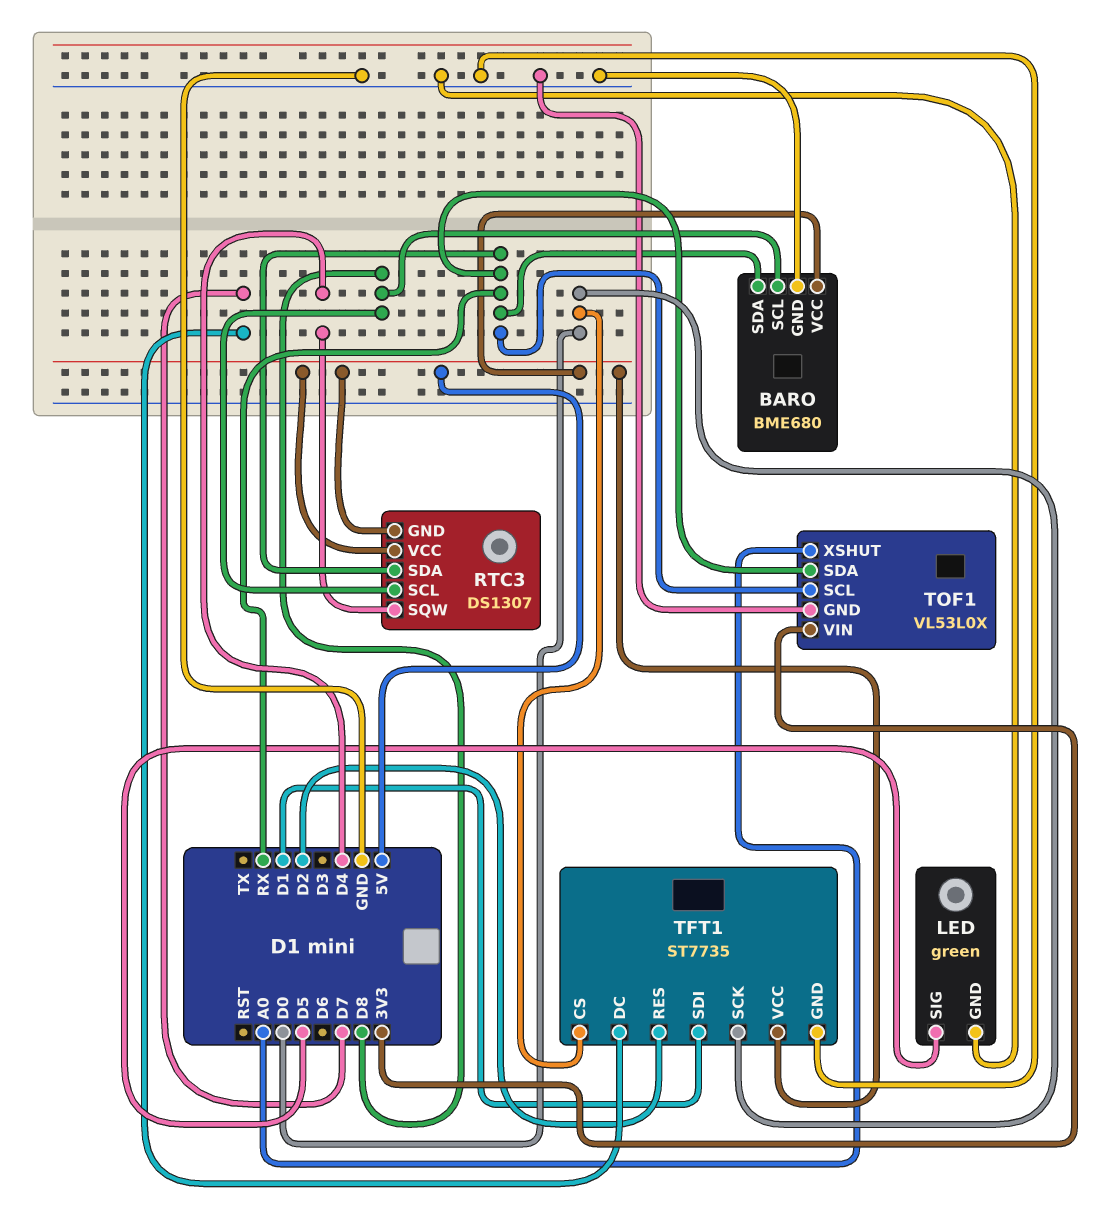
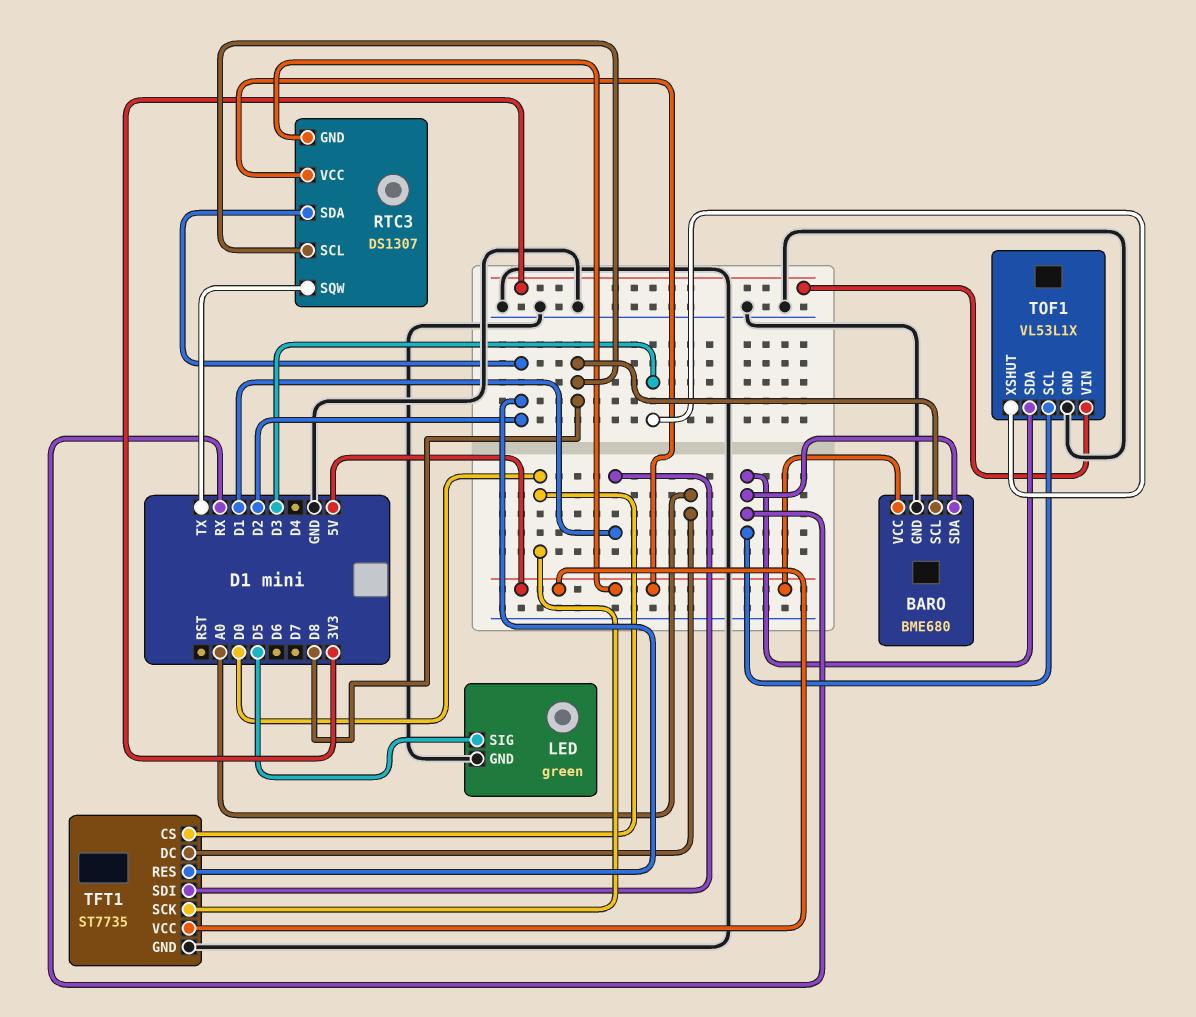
RTC3 pin SDA: RX -> D2
RTC3 pin SQW: D4 -> TX
TFT1 pin DC: D7 -> A0
TOF1: VL53L0X -> VL53L1X
TOF1 pin XSHUT: A0 -> D3

